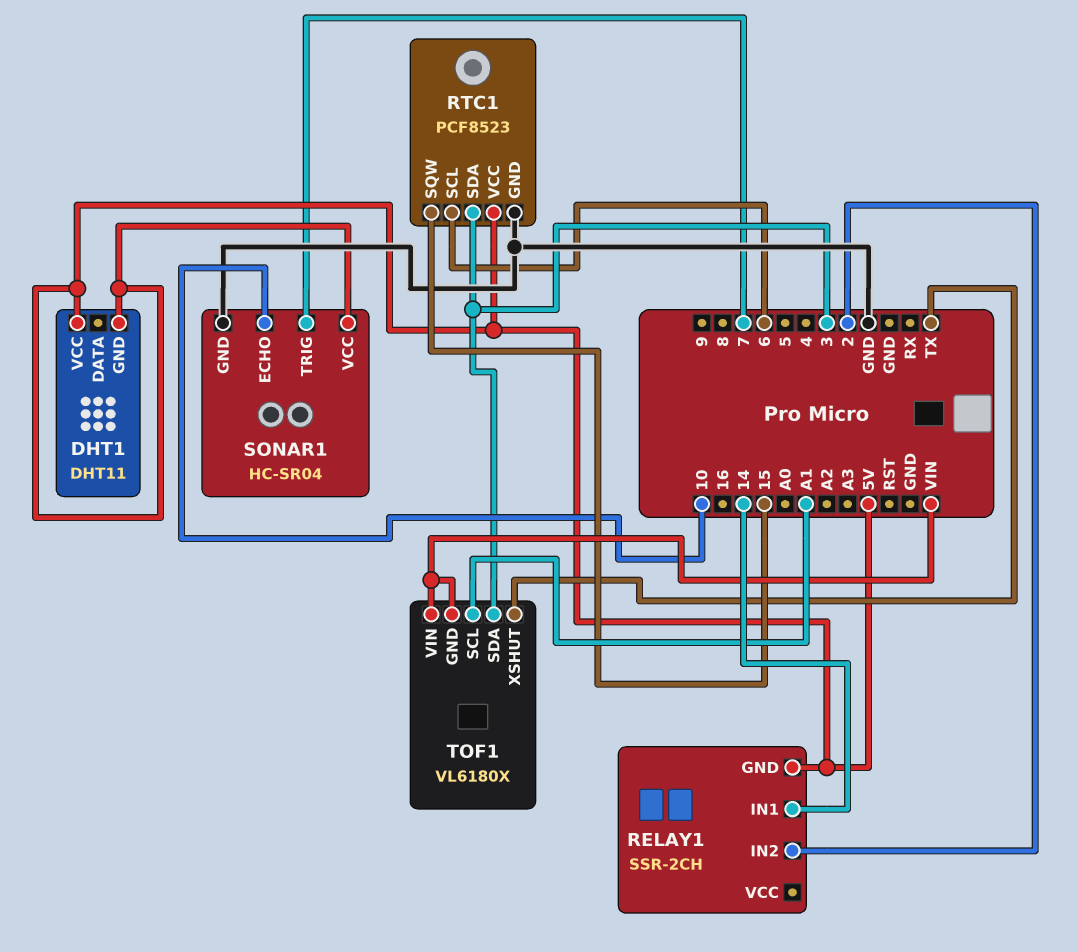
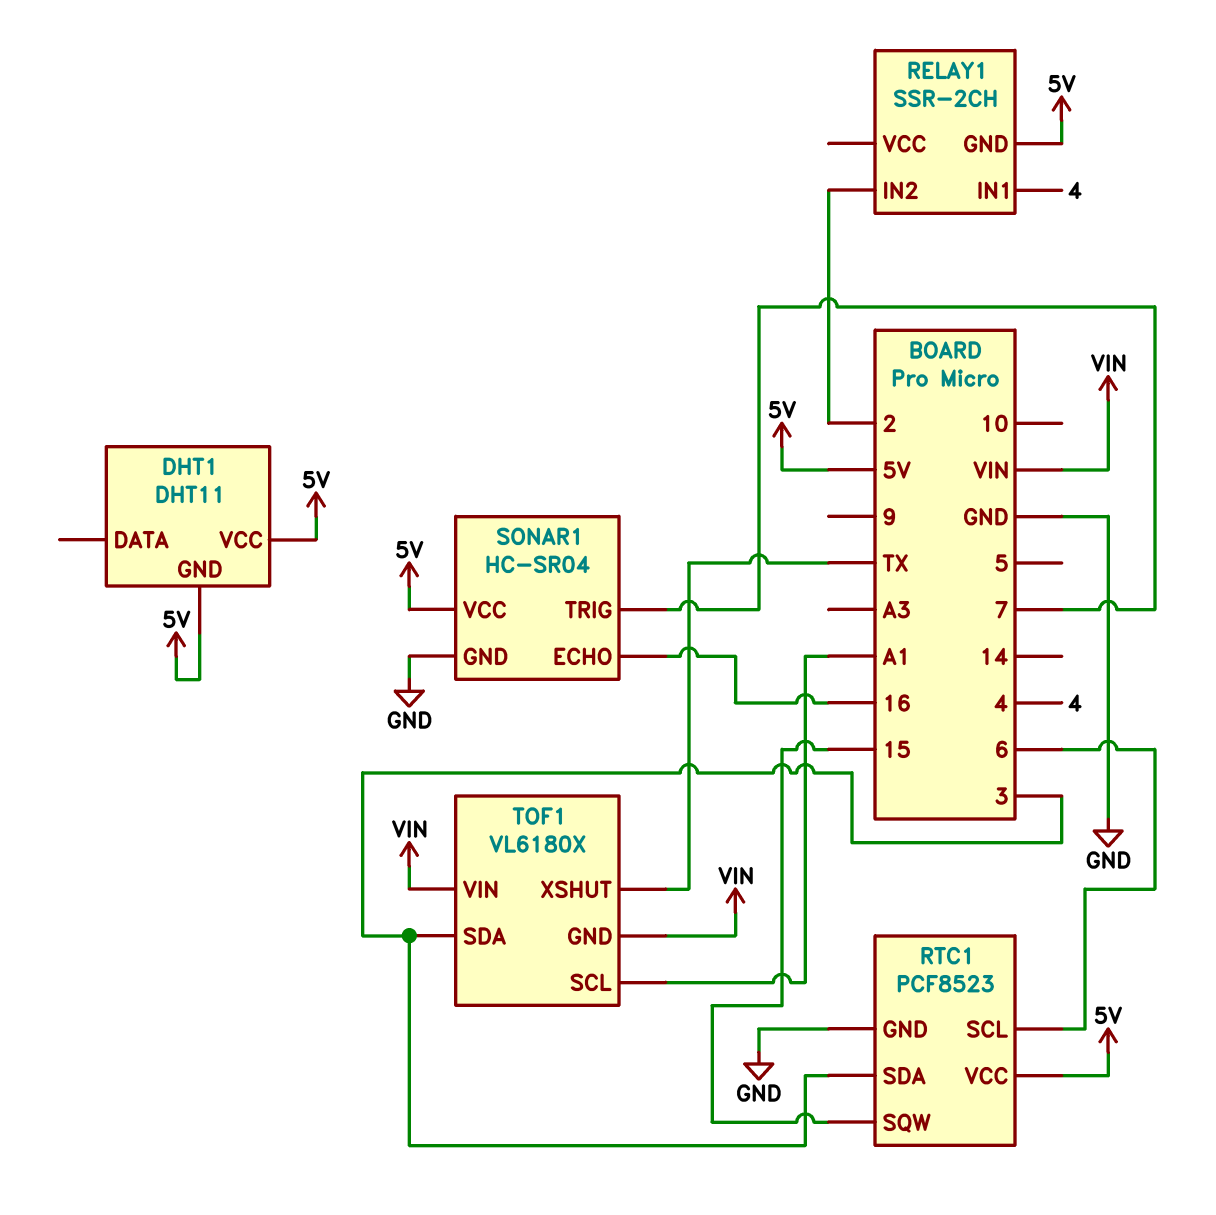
RELAY1 pin IN1: 14 -> 4
SONAR1 pin ECHO: 10 -> 16

